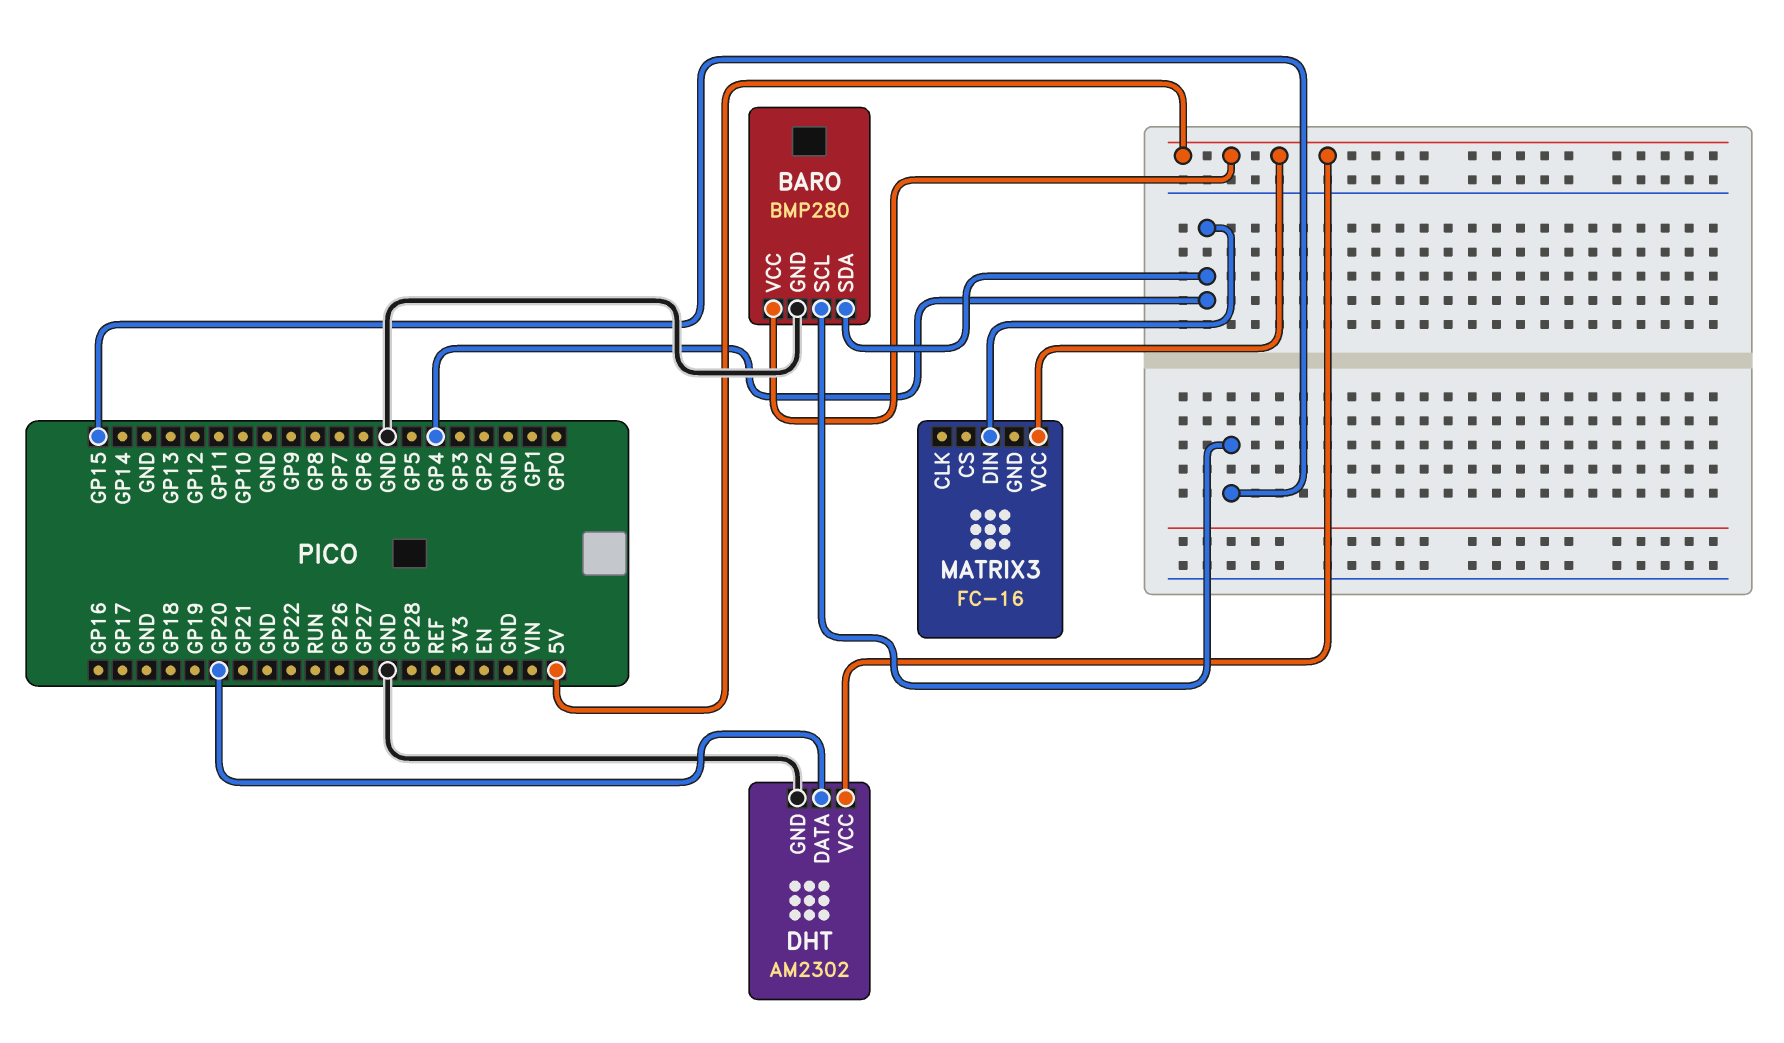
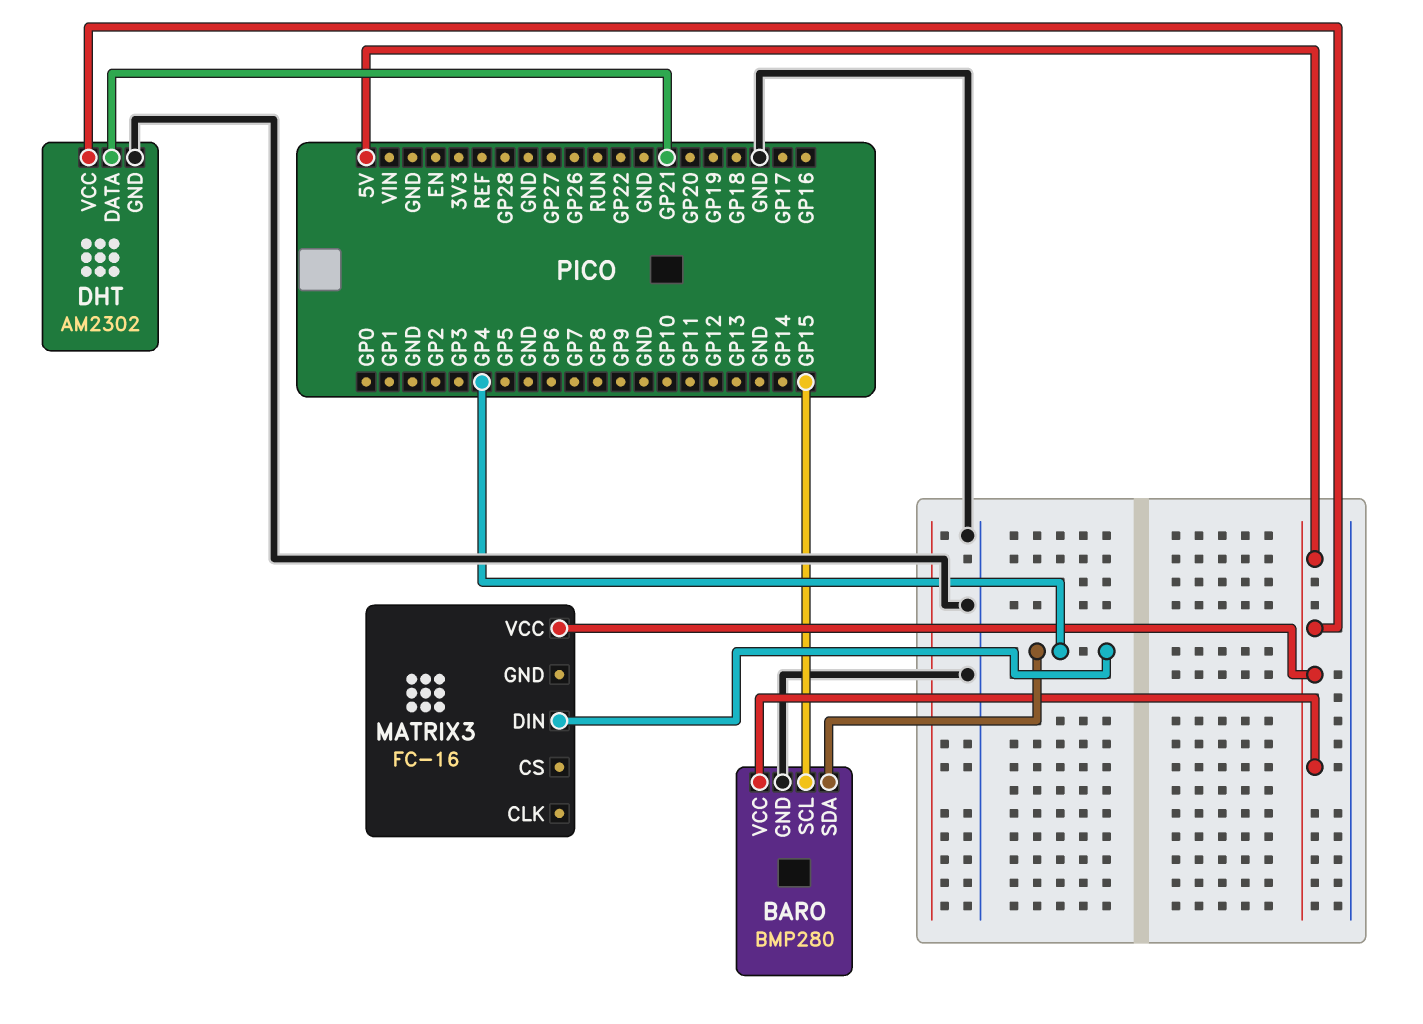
DHT pin DATA: GP20 -> GP21

